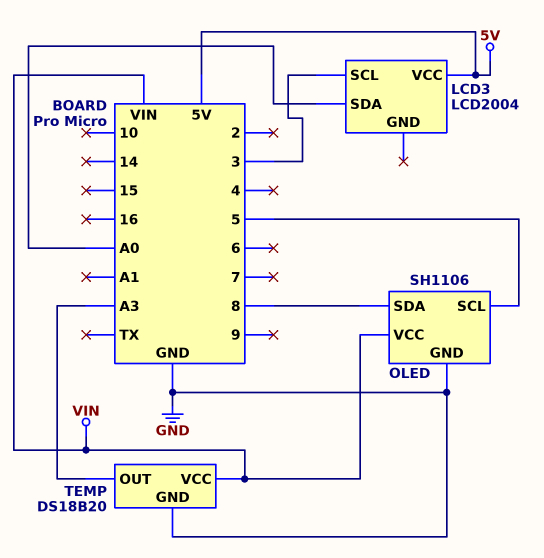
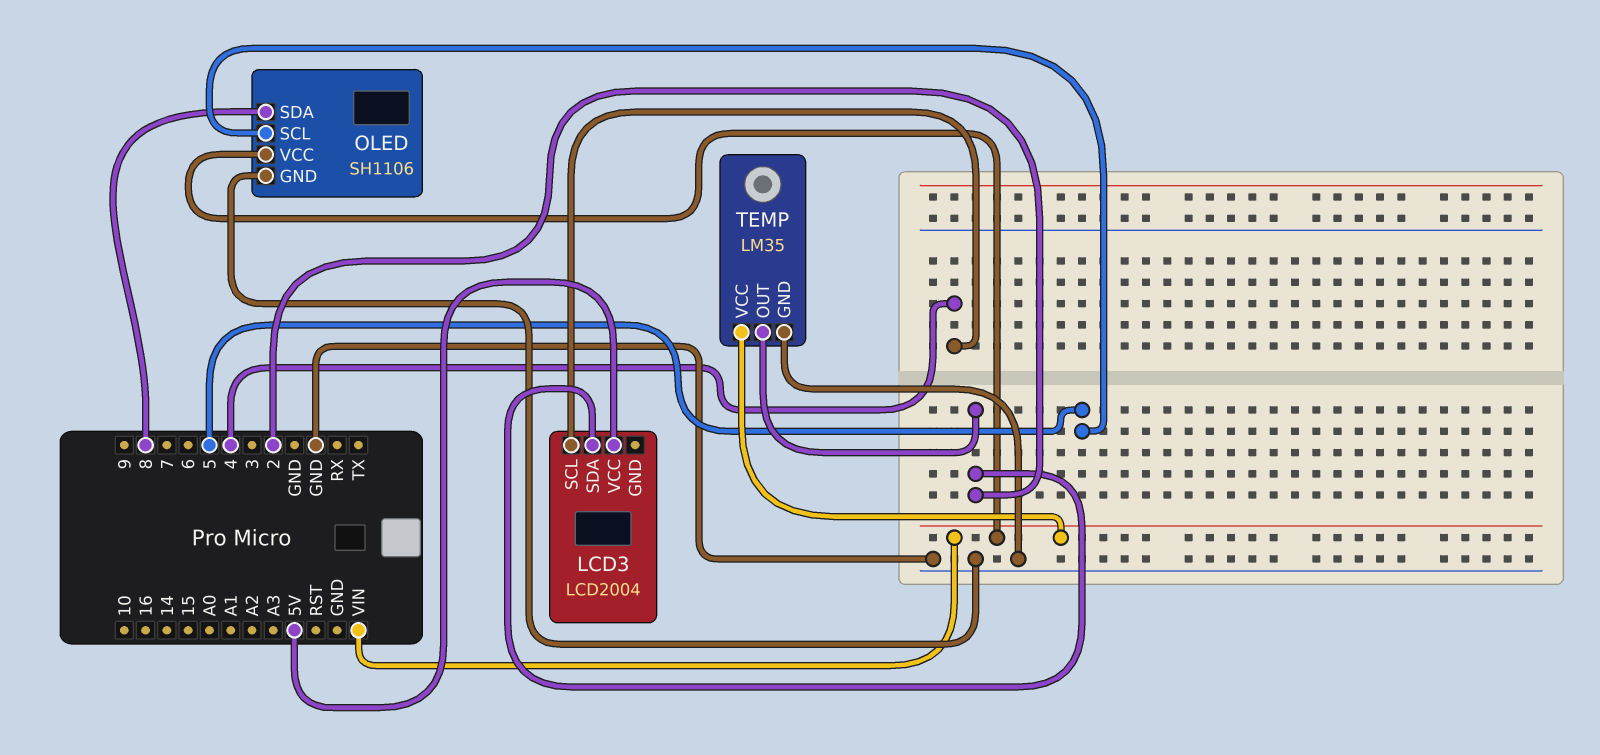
LCD3 pin SCL: 3 -> 4
LCD3 pin SDA: A0 -> 2
TEMP: DS18B20 -> LM35
TEMP pin OUT: A3 -> 2

